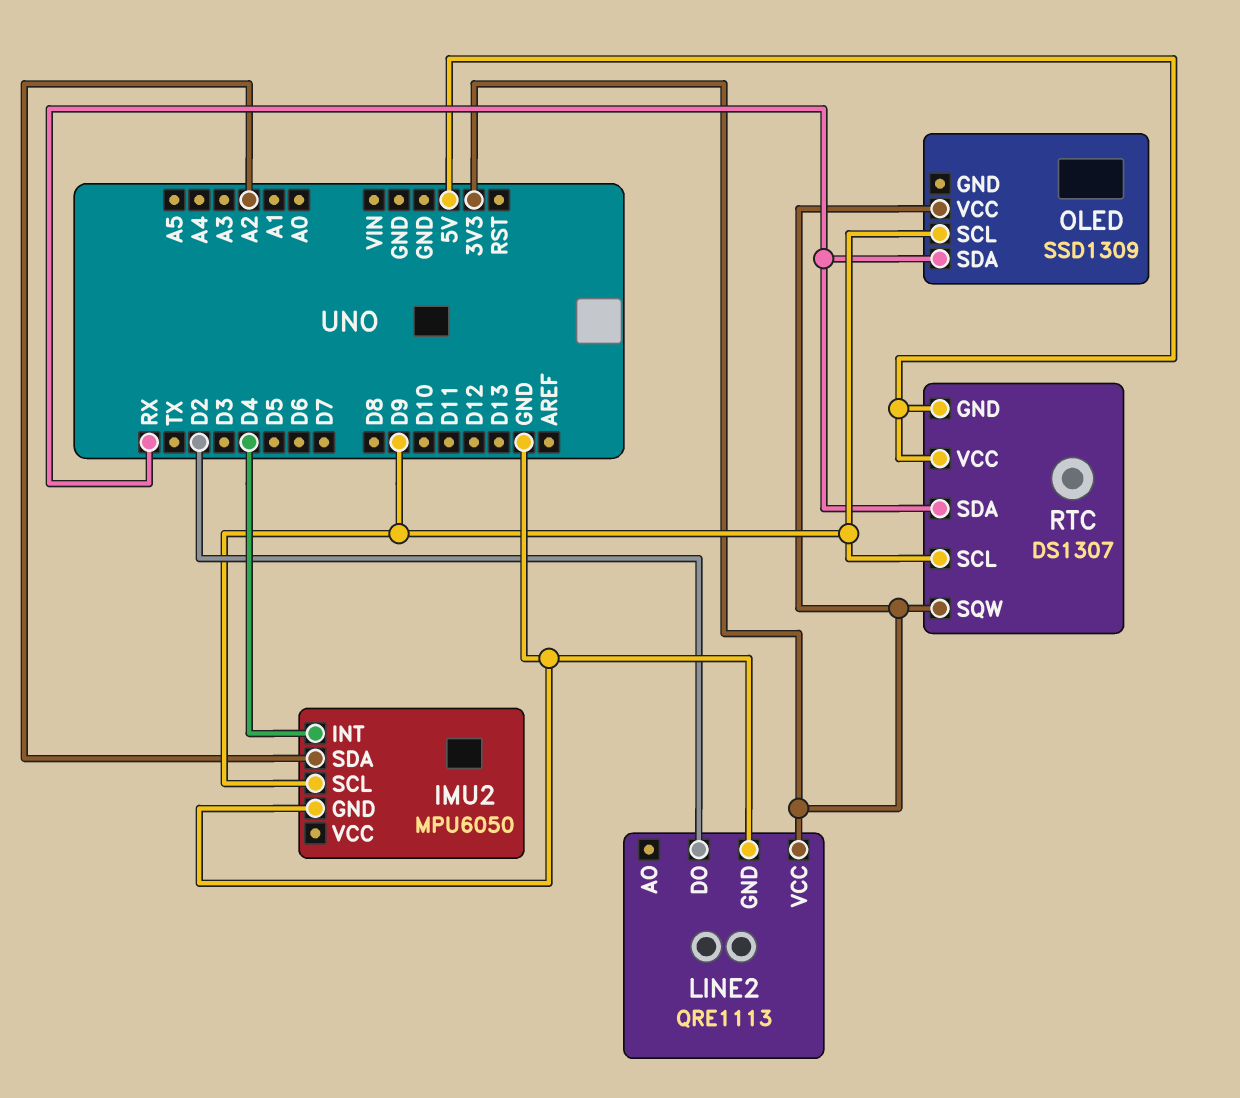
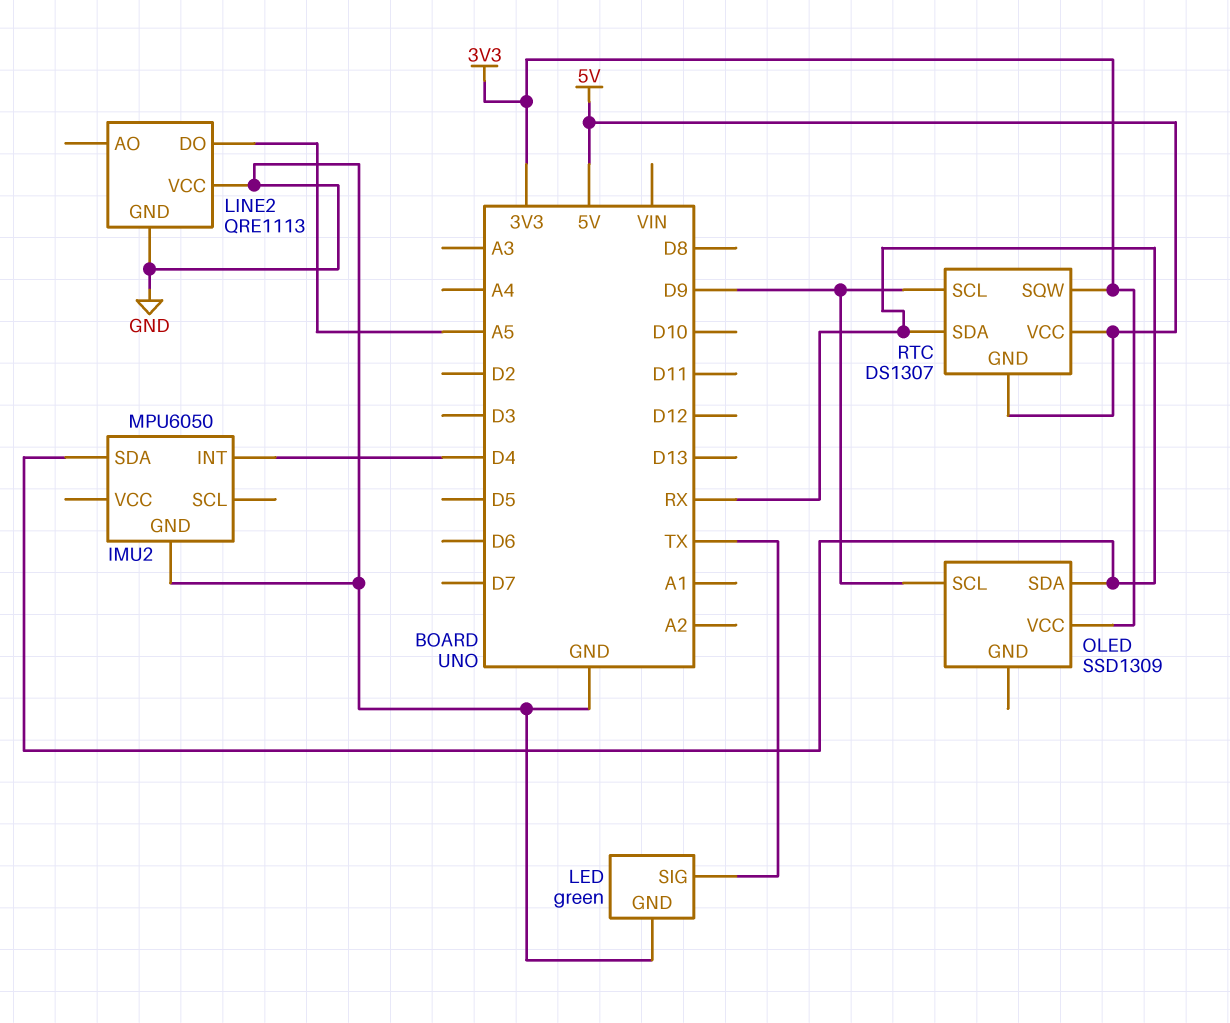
IMU2 pin SCL: D9 -> none
IMU2 pin SDA: A2 -> RX
LED: none -> green
LED pin GND: none -> GND
LED pin SIG: none -> TX
LINE2 pin DO: D2 -> A5
LINE2 pin VCC: 3V3 -> GND

